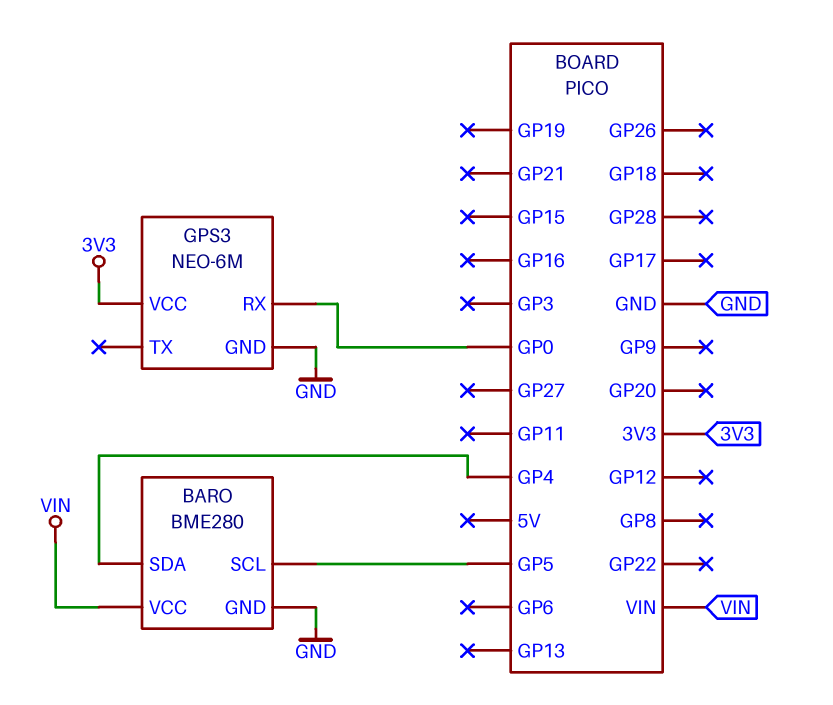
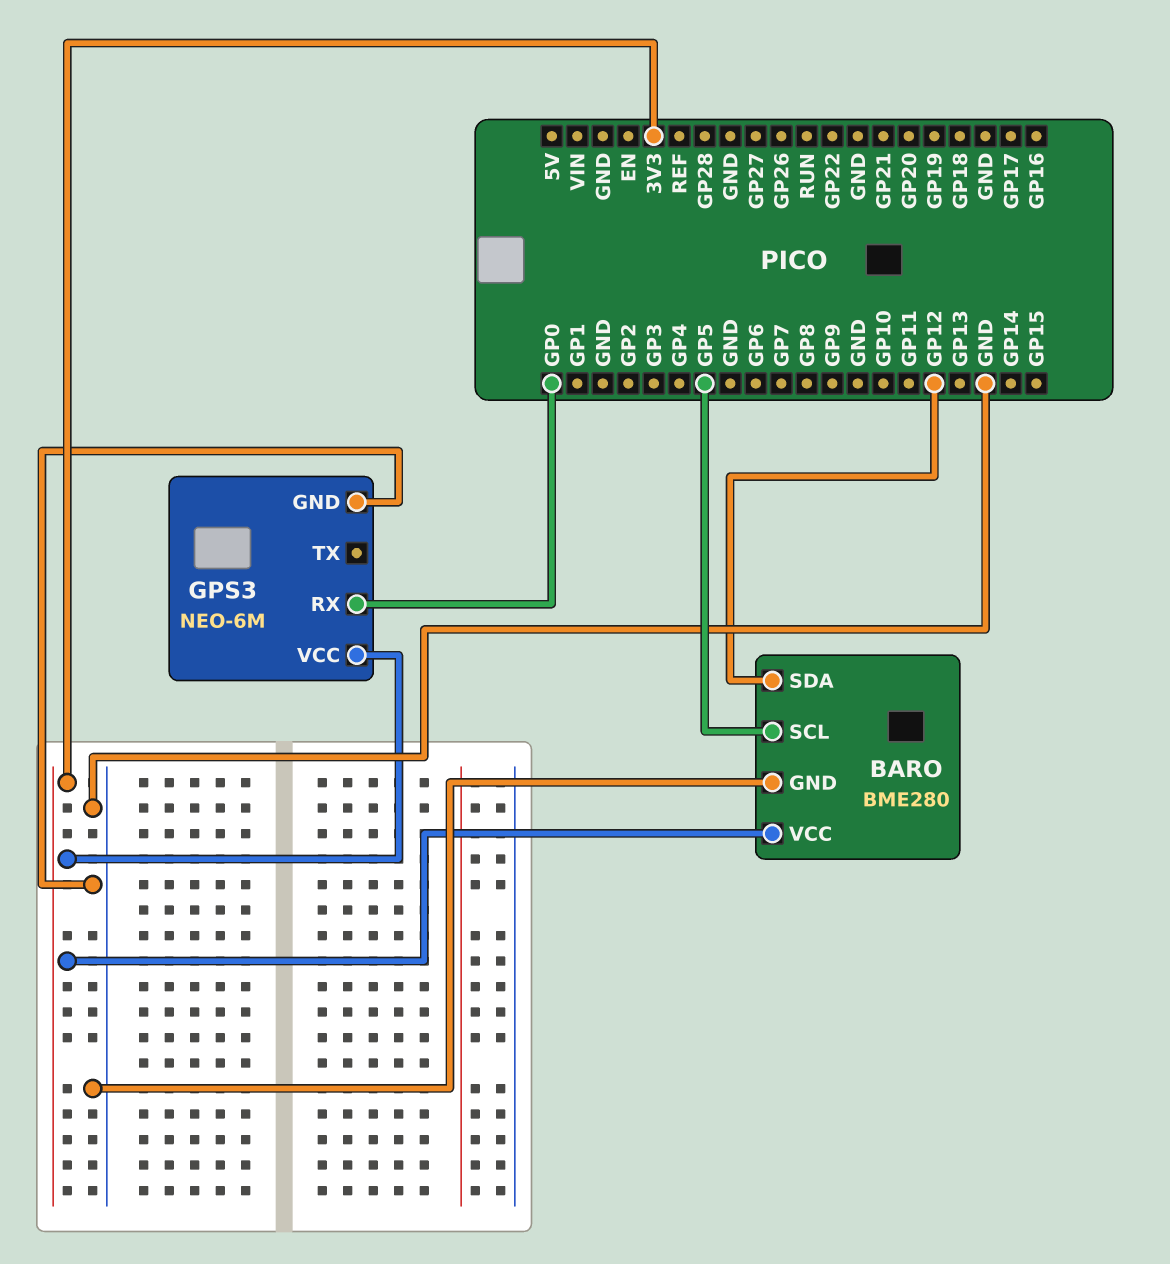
BARO pin SDA: GP4 -> GP12
BARO pin VCC: VIN -> 3V3

